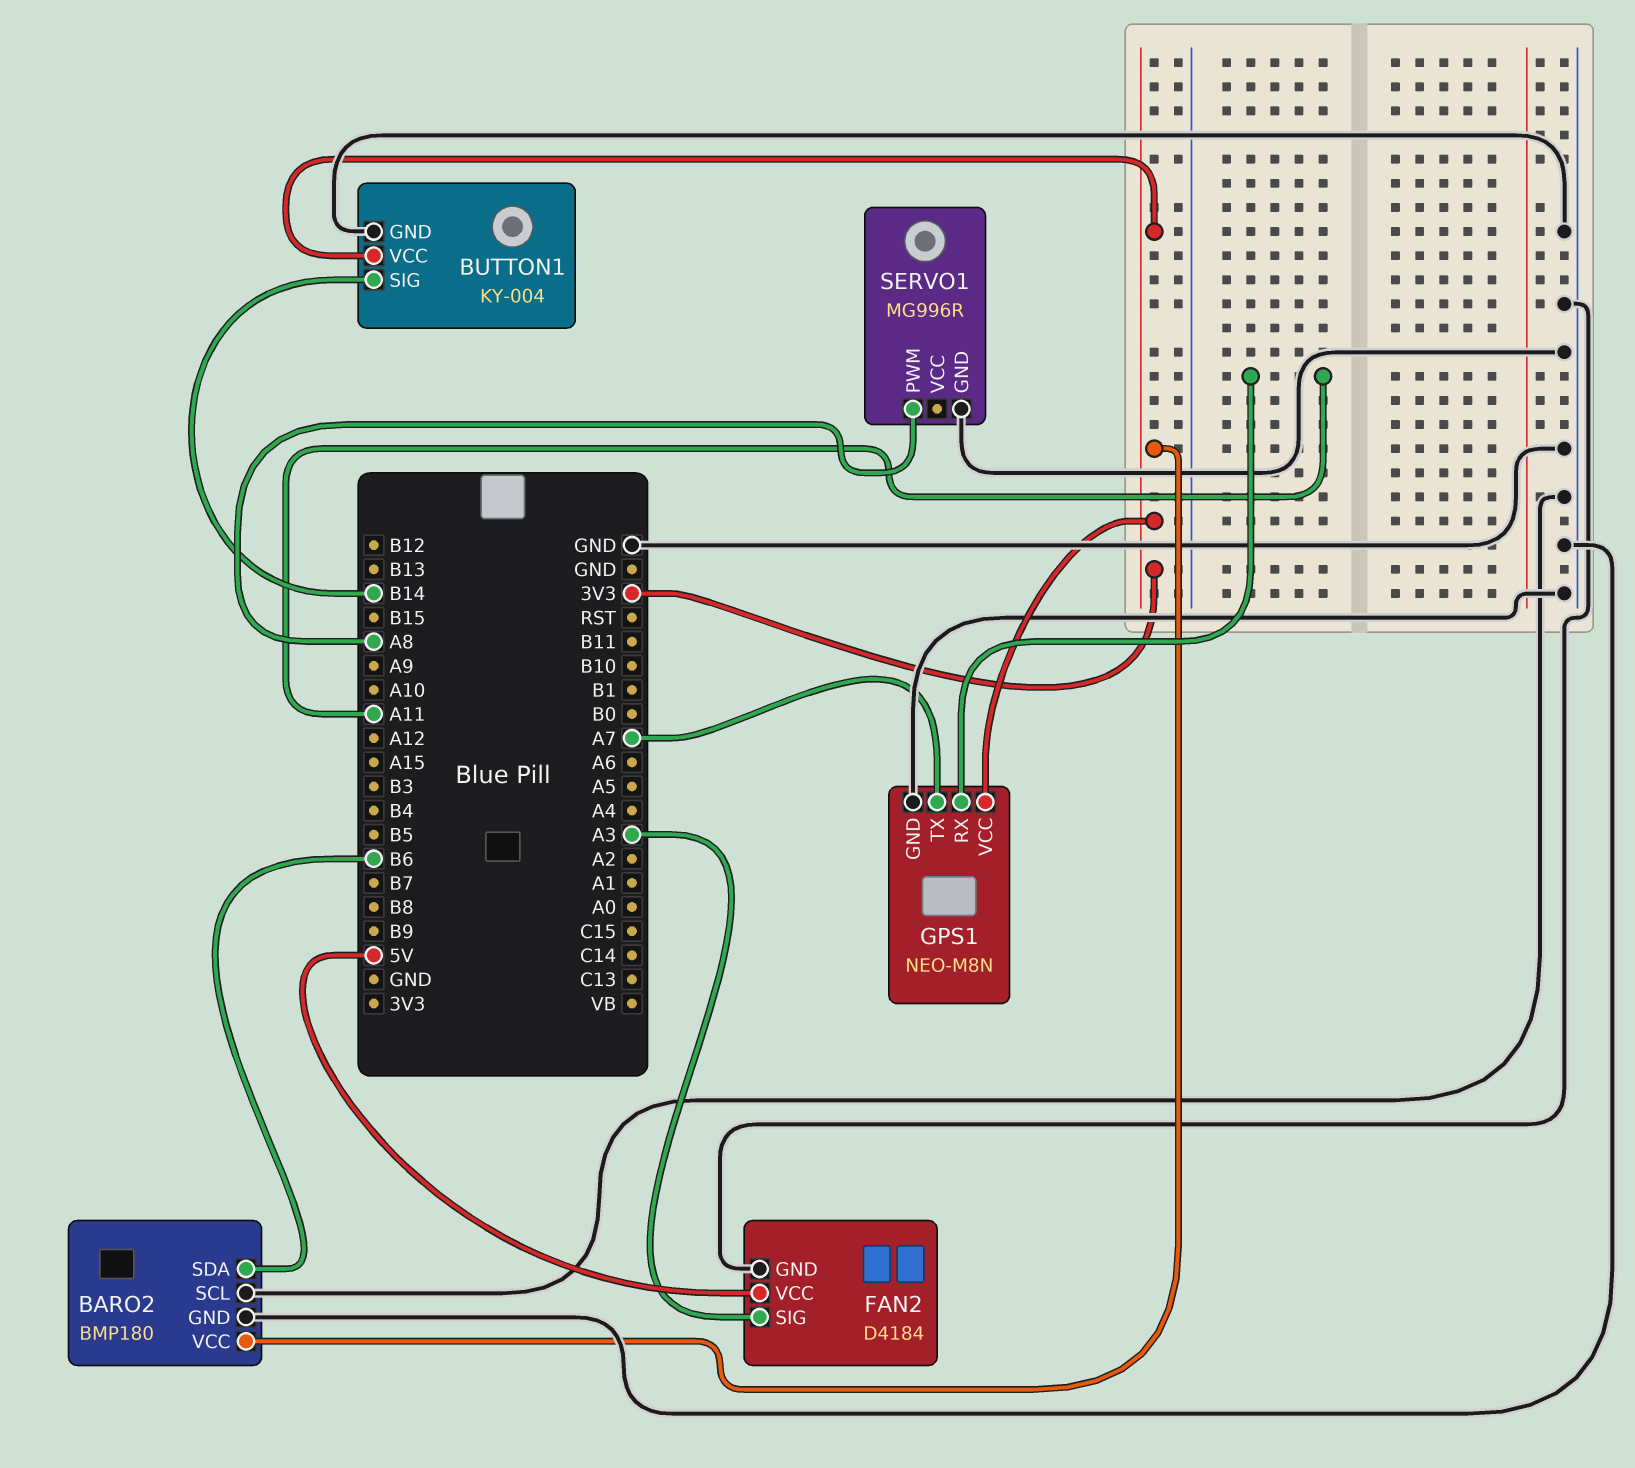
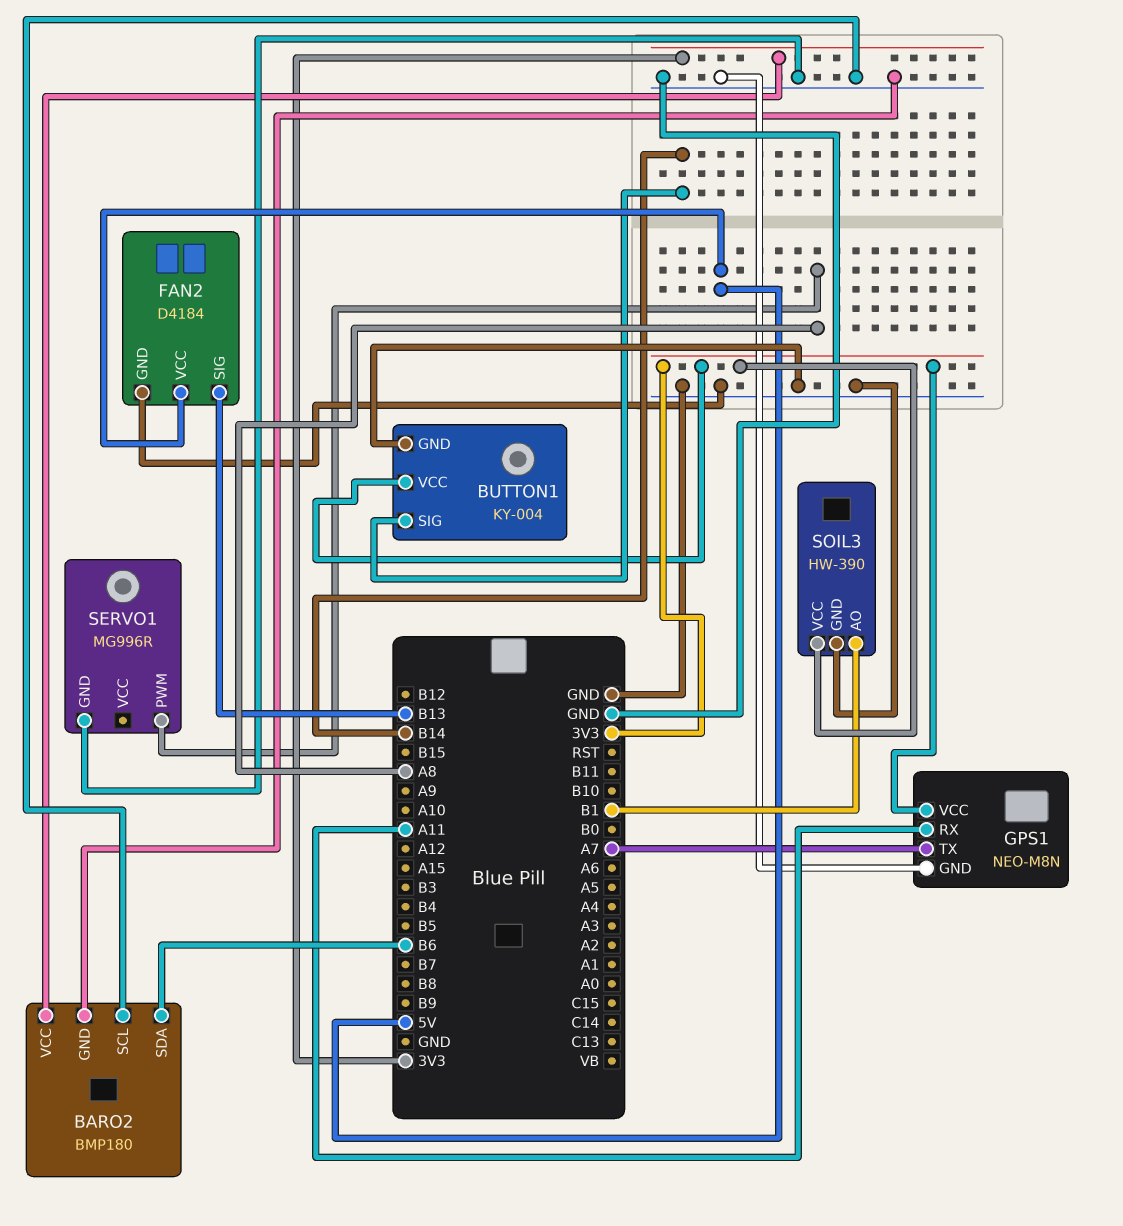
FAN2 pin SIG: A3 -> B13
SOIL3: none -> HW-390
SOIL3 pin AO: none -> B1
SOIL3 pin GND: none -> GND
SOIL3 pin VCC: none -> 3V3

